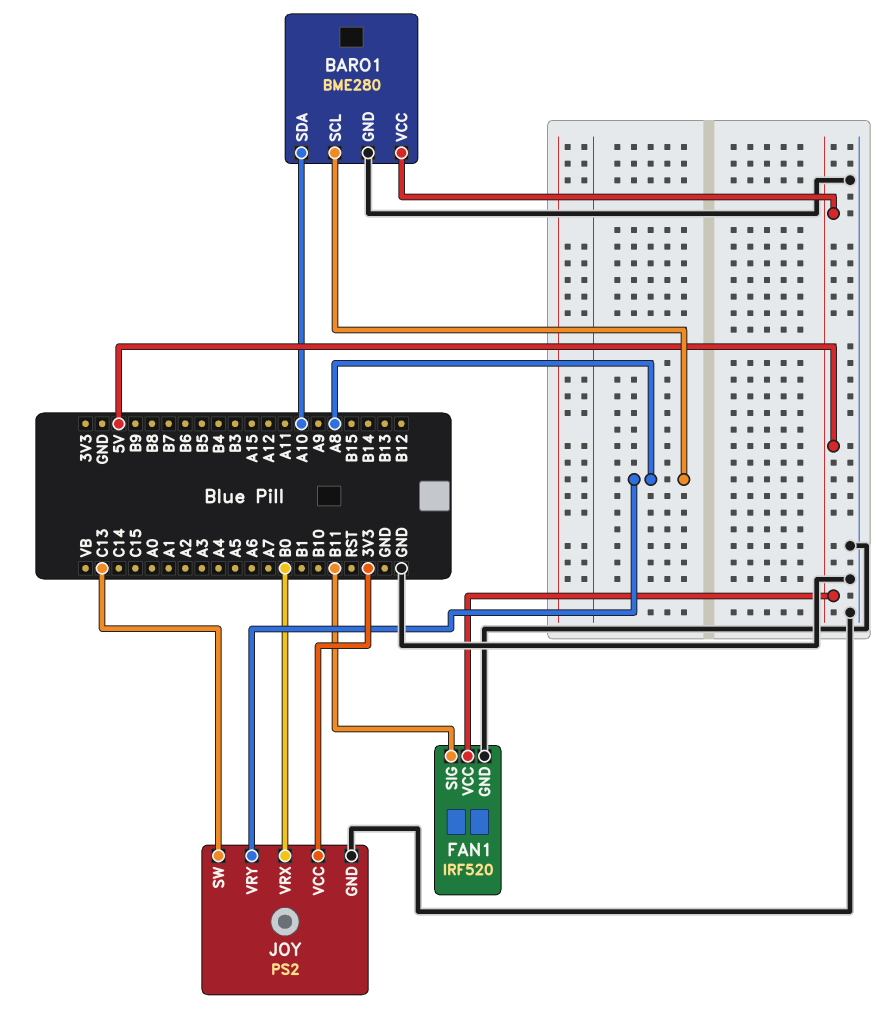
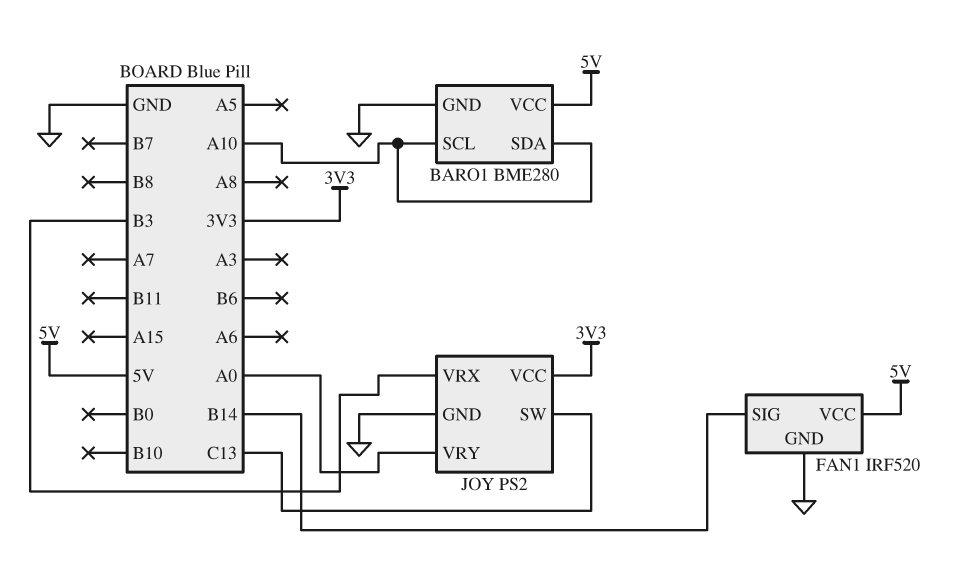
BARO1 pin SCL: A8 -> A10
FAN1 pin SIG: B11 -> B14
JOY pin VRX: B0 -> B3
JOY pin VRY: A8 -> A0

